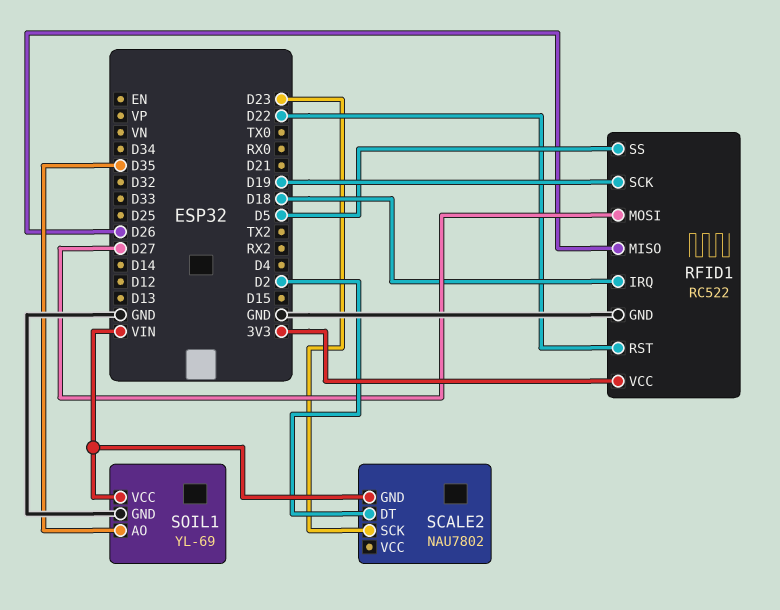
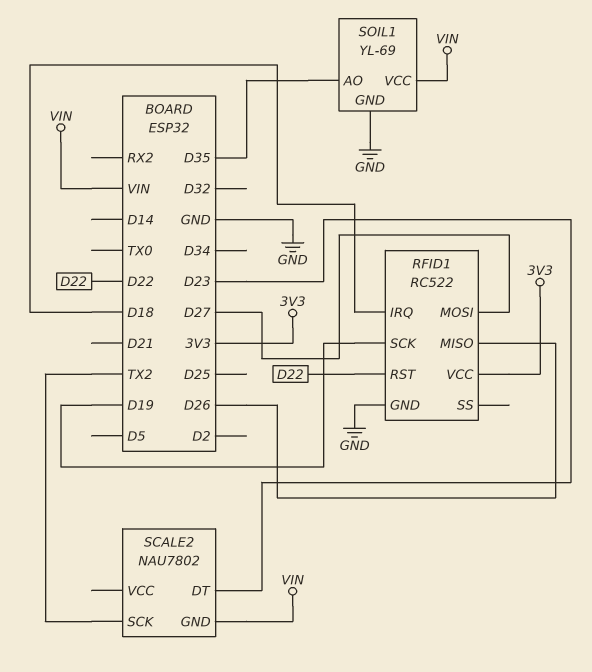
RFID1 pin SS: D5 -> none
SCALE2 pin DT: D2 -> D23
SCALE2 pin SCK: D23 -> TX2

